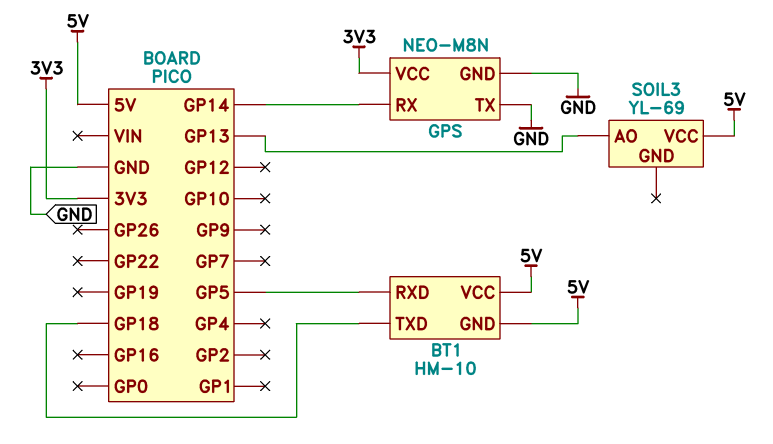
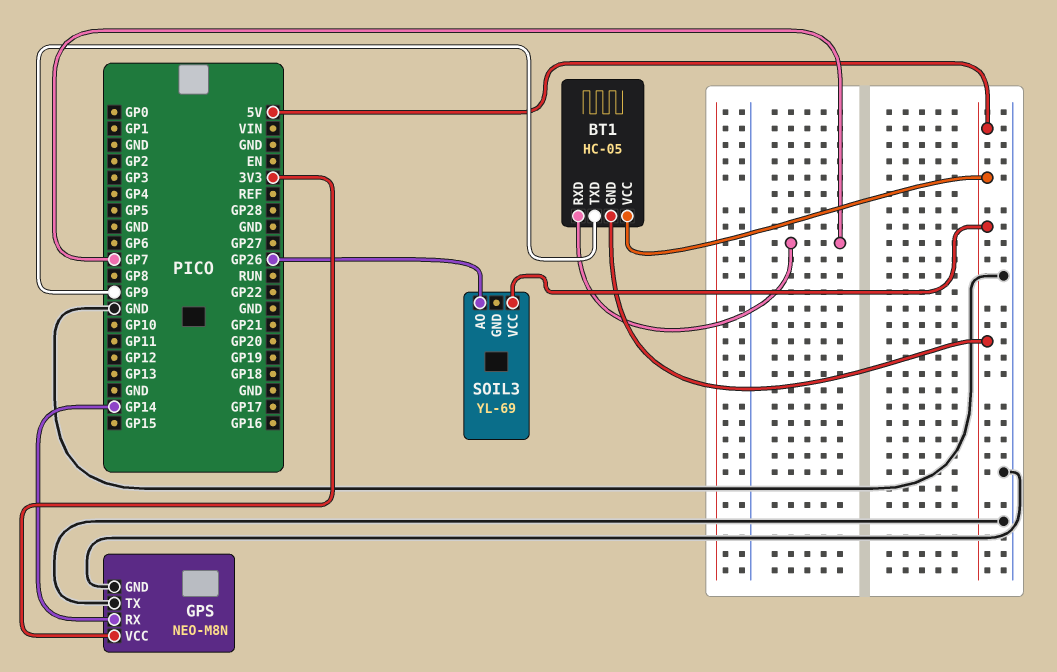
BT1: HM-10 -> HC-05
BT1 pin RXD: GP5 -> GP7
BT1 pin TXD: GP18 -> GP9
SOIL3 pin AO: GP13 -> GP26

